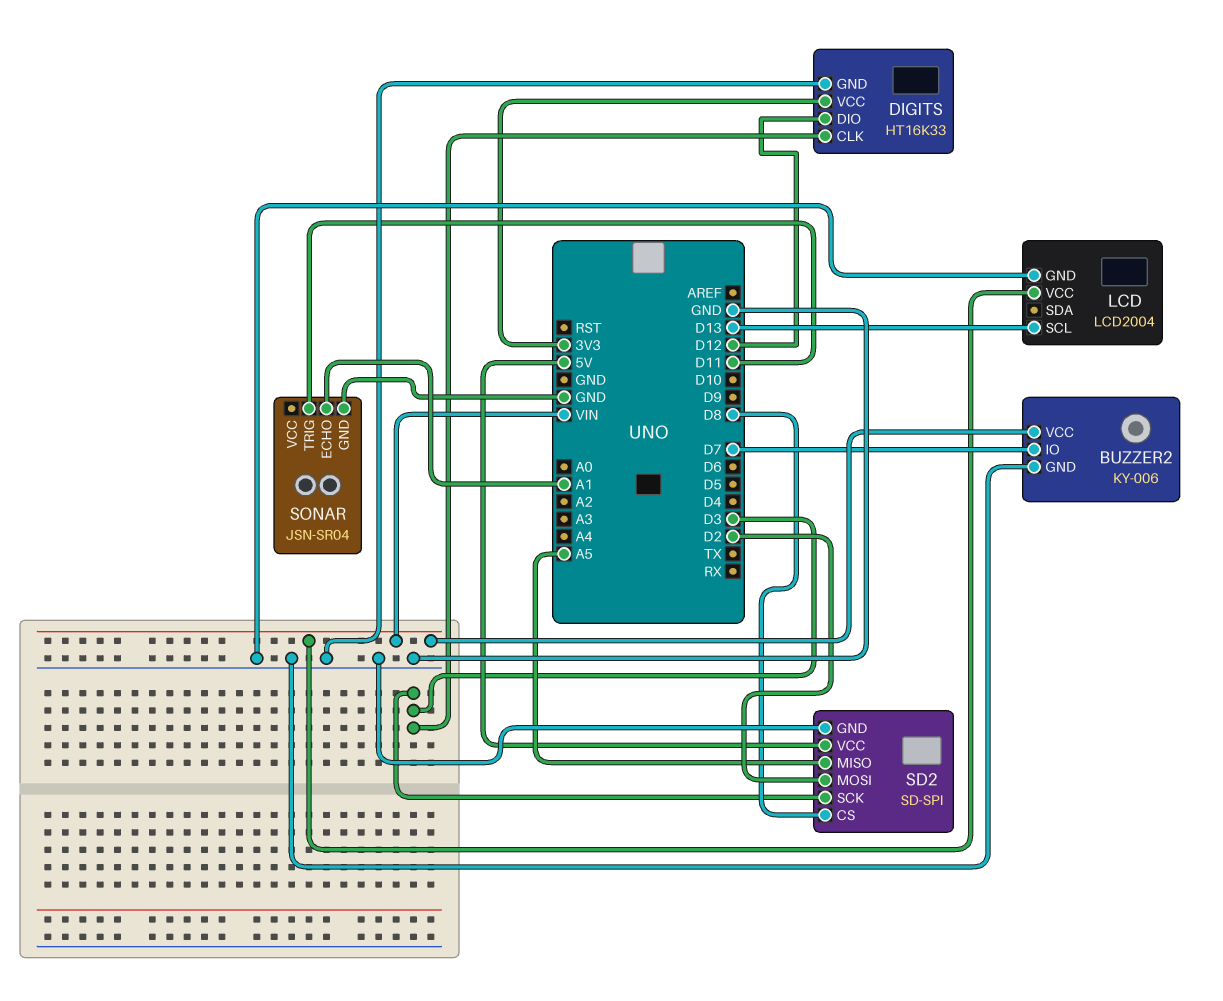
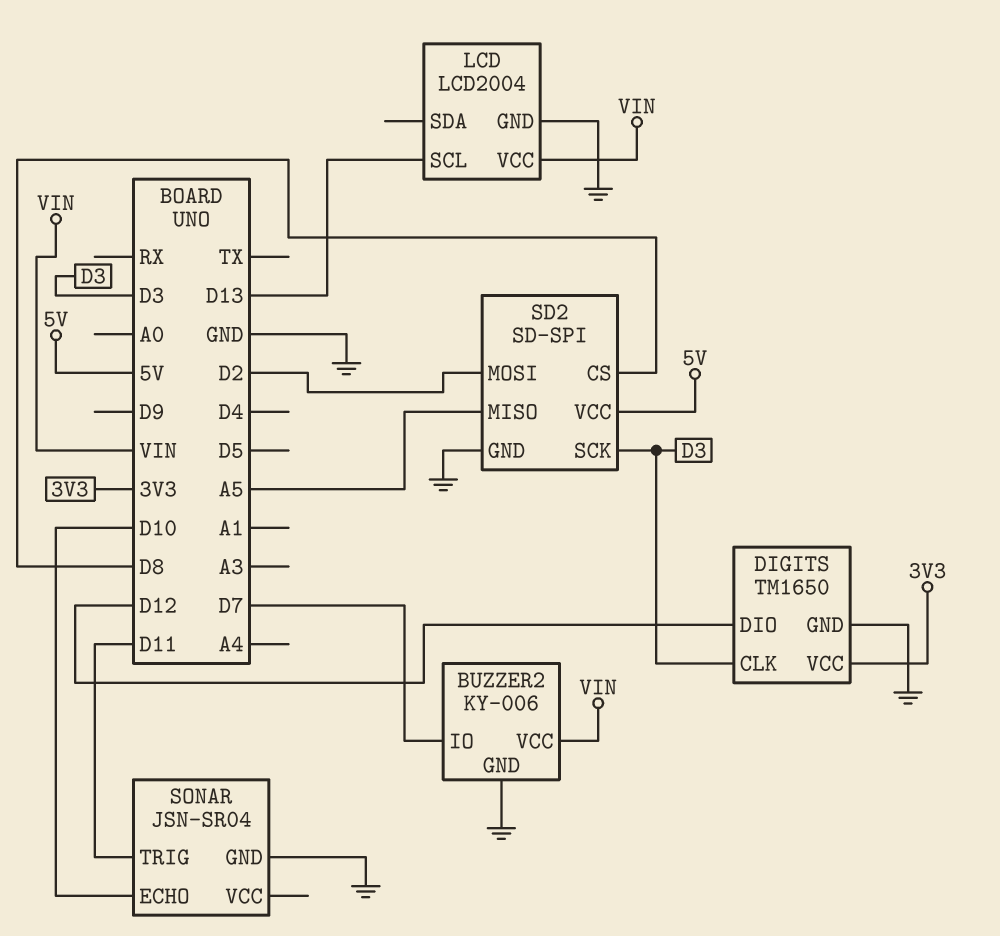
DIGITS: HT16K33 -> TM1650
SONAR pin ECHO: A1 -> D10

